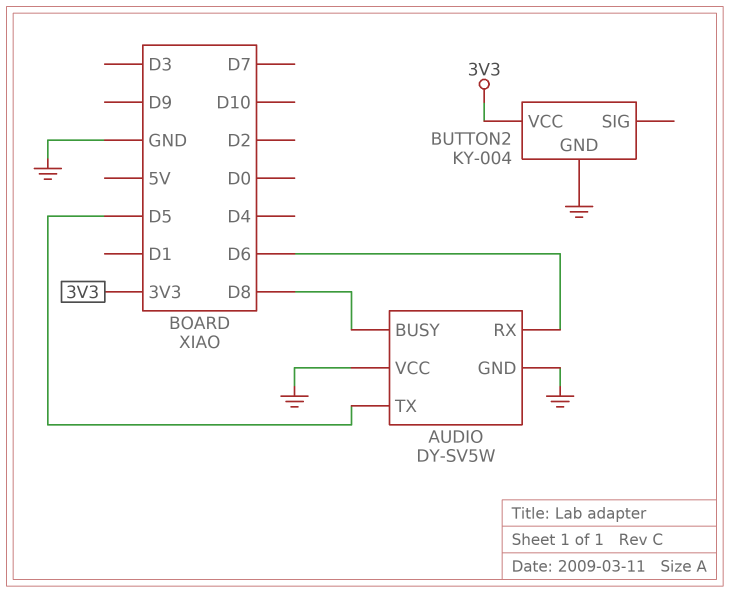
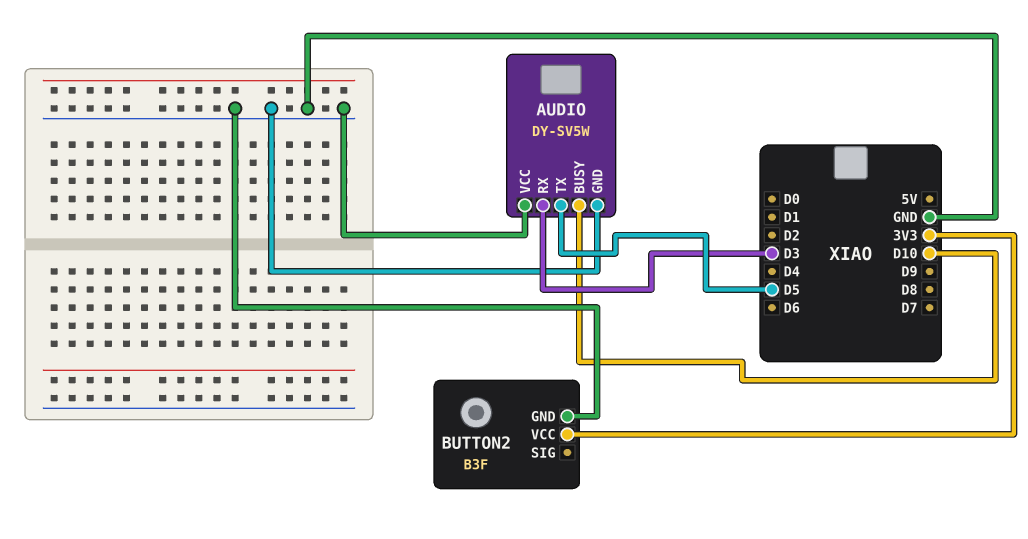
AUDIO pin BUSY: D8 -> D10
AUDIO pin RX: D6 -> D3
BUTTON2: KY-004 -> B3F

